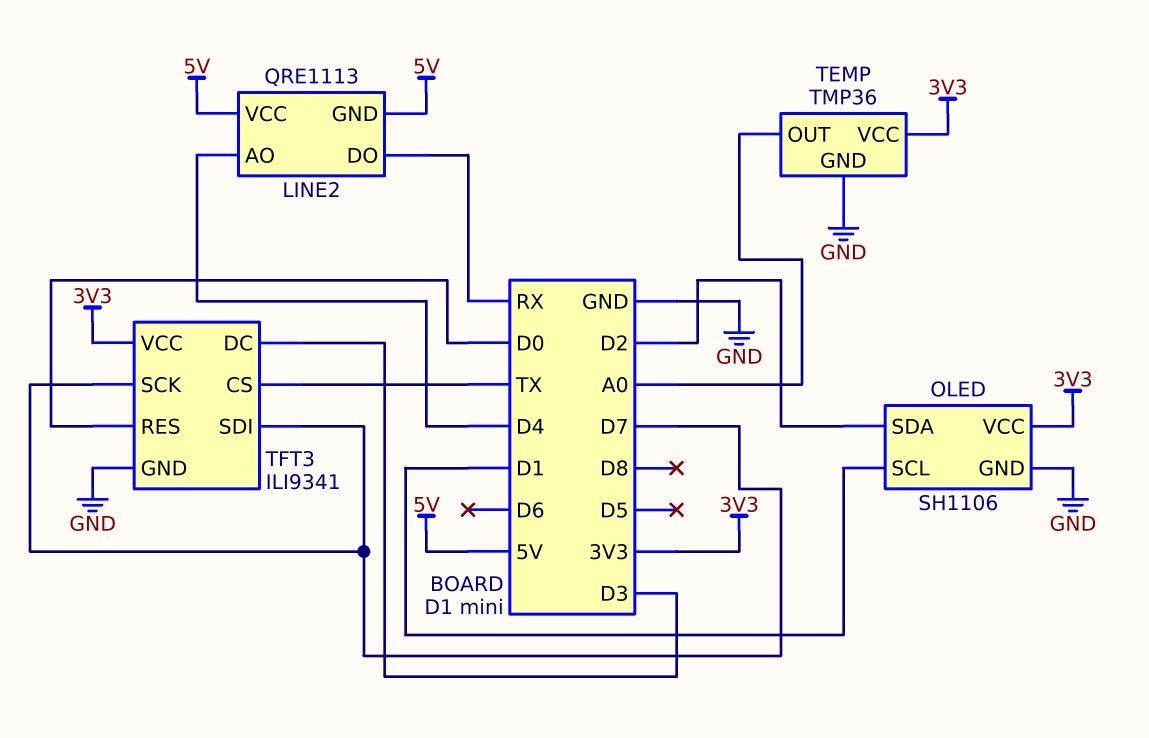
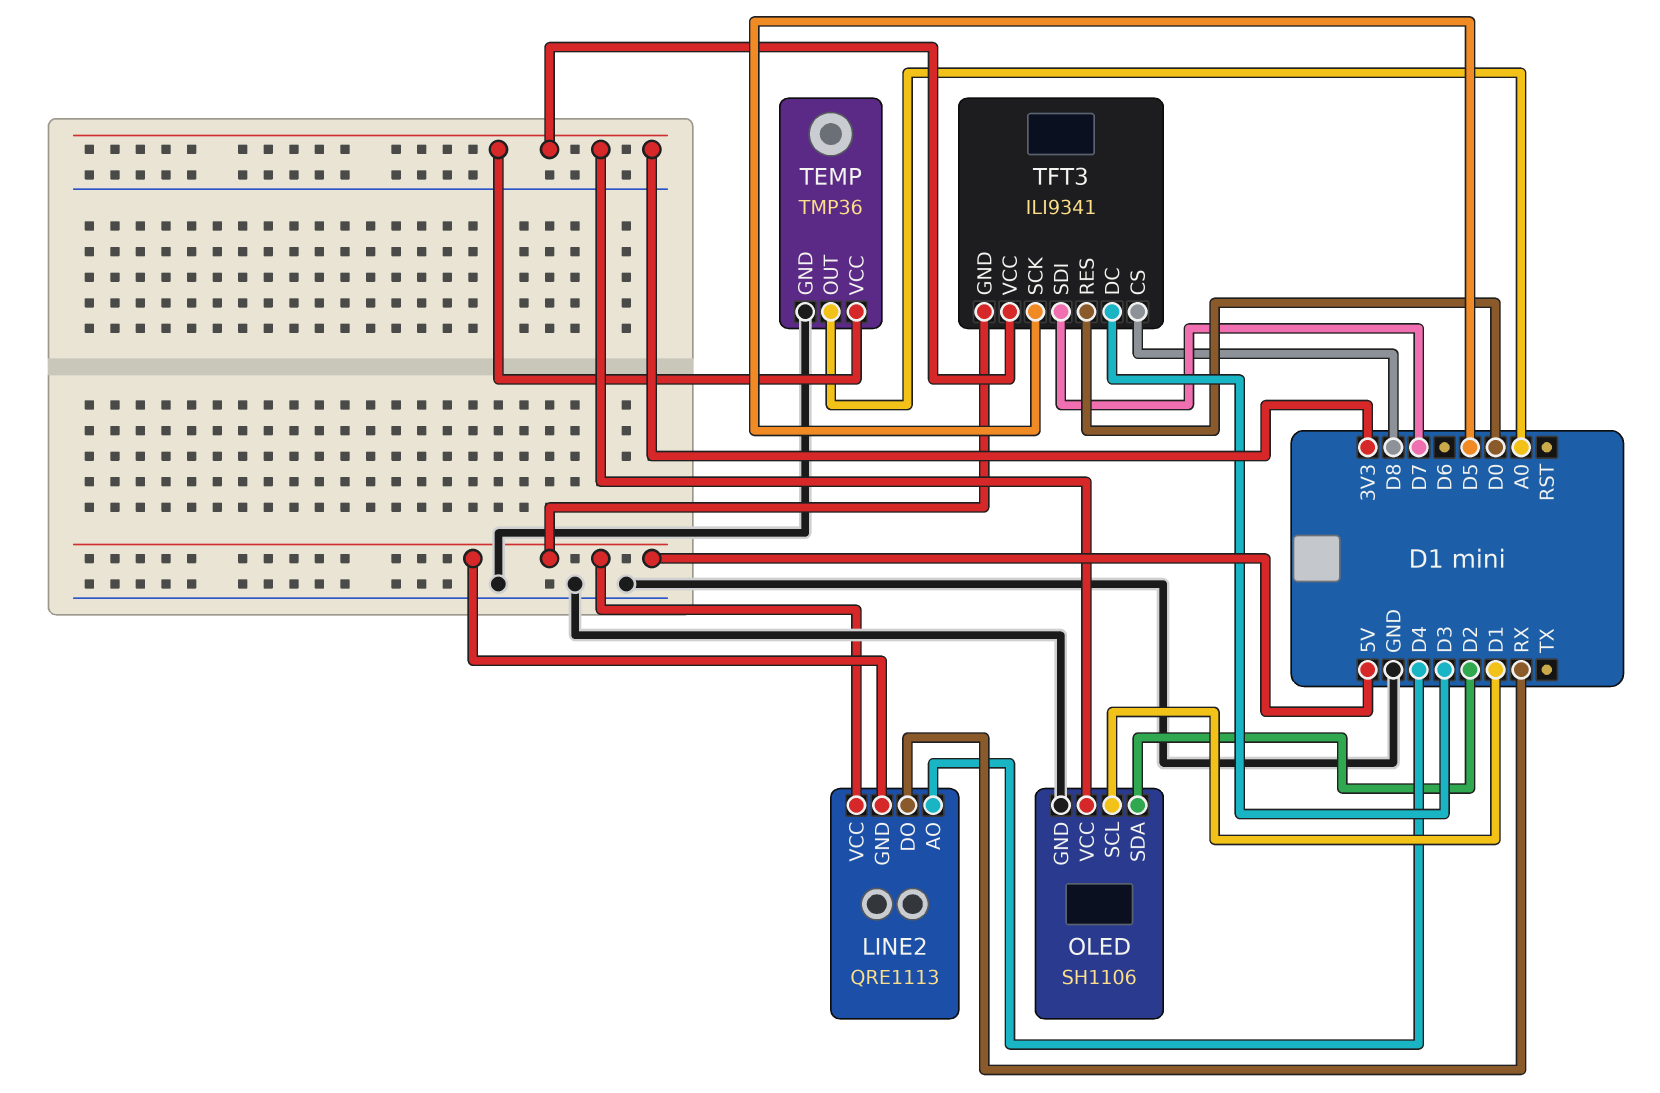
TFT3 pin CS: TX -> D8
TFT3 pin GND: GND -> 5V
TFT3 pin SCK: D7 -> D5

